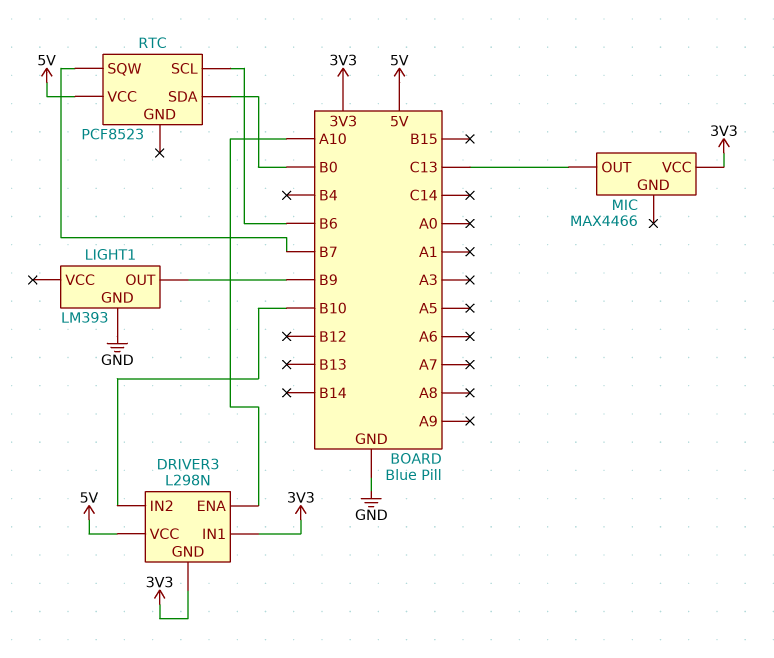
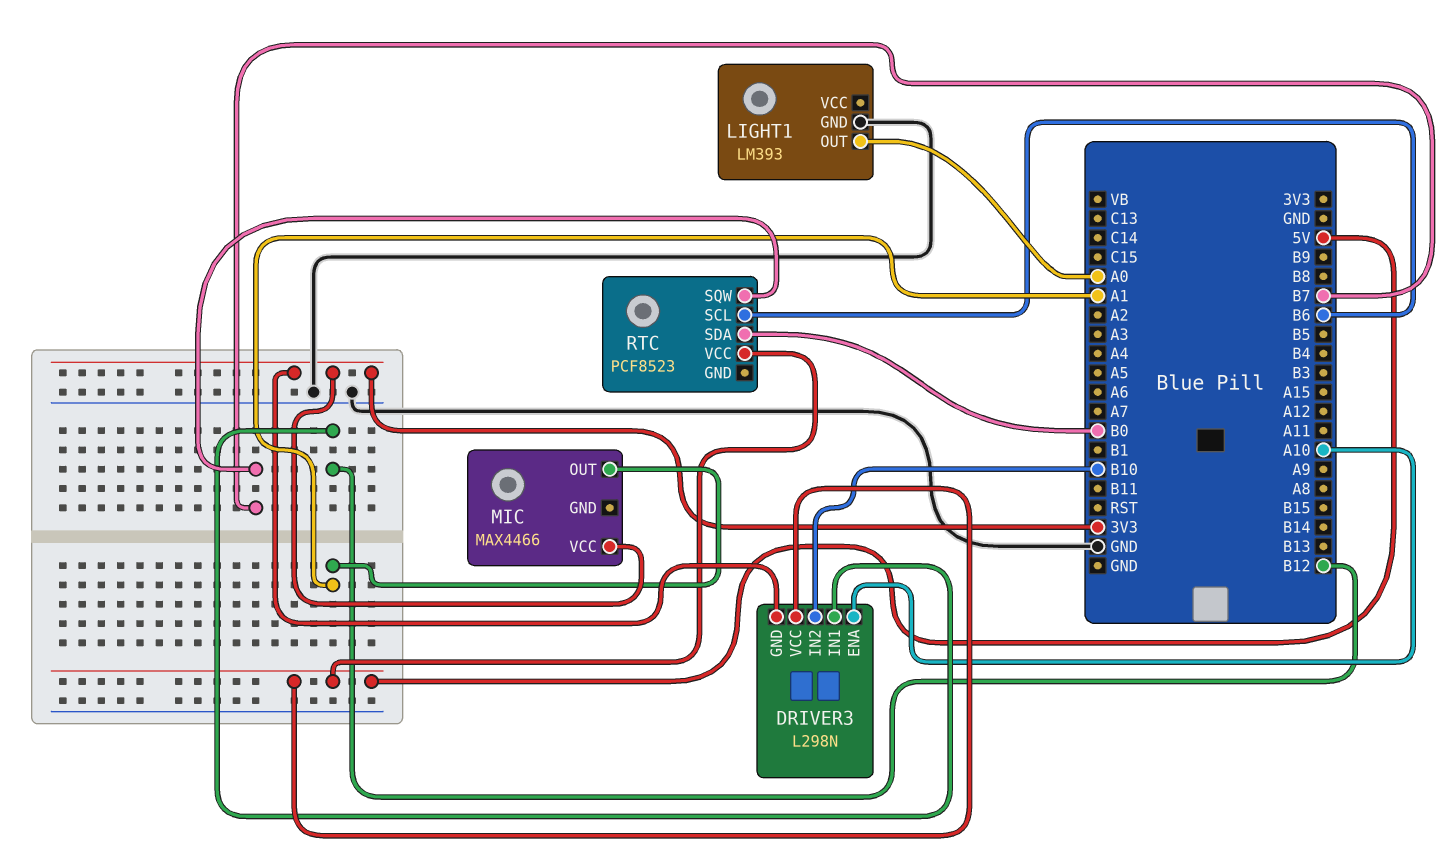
DRIVER3 pin IN1: 3V3 -> B12
LIGHT1 pin OUT: B9 -> A0
MIC pin OUT: C13 -> A1

